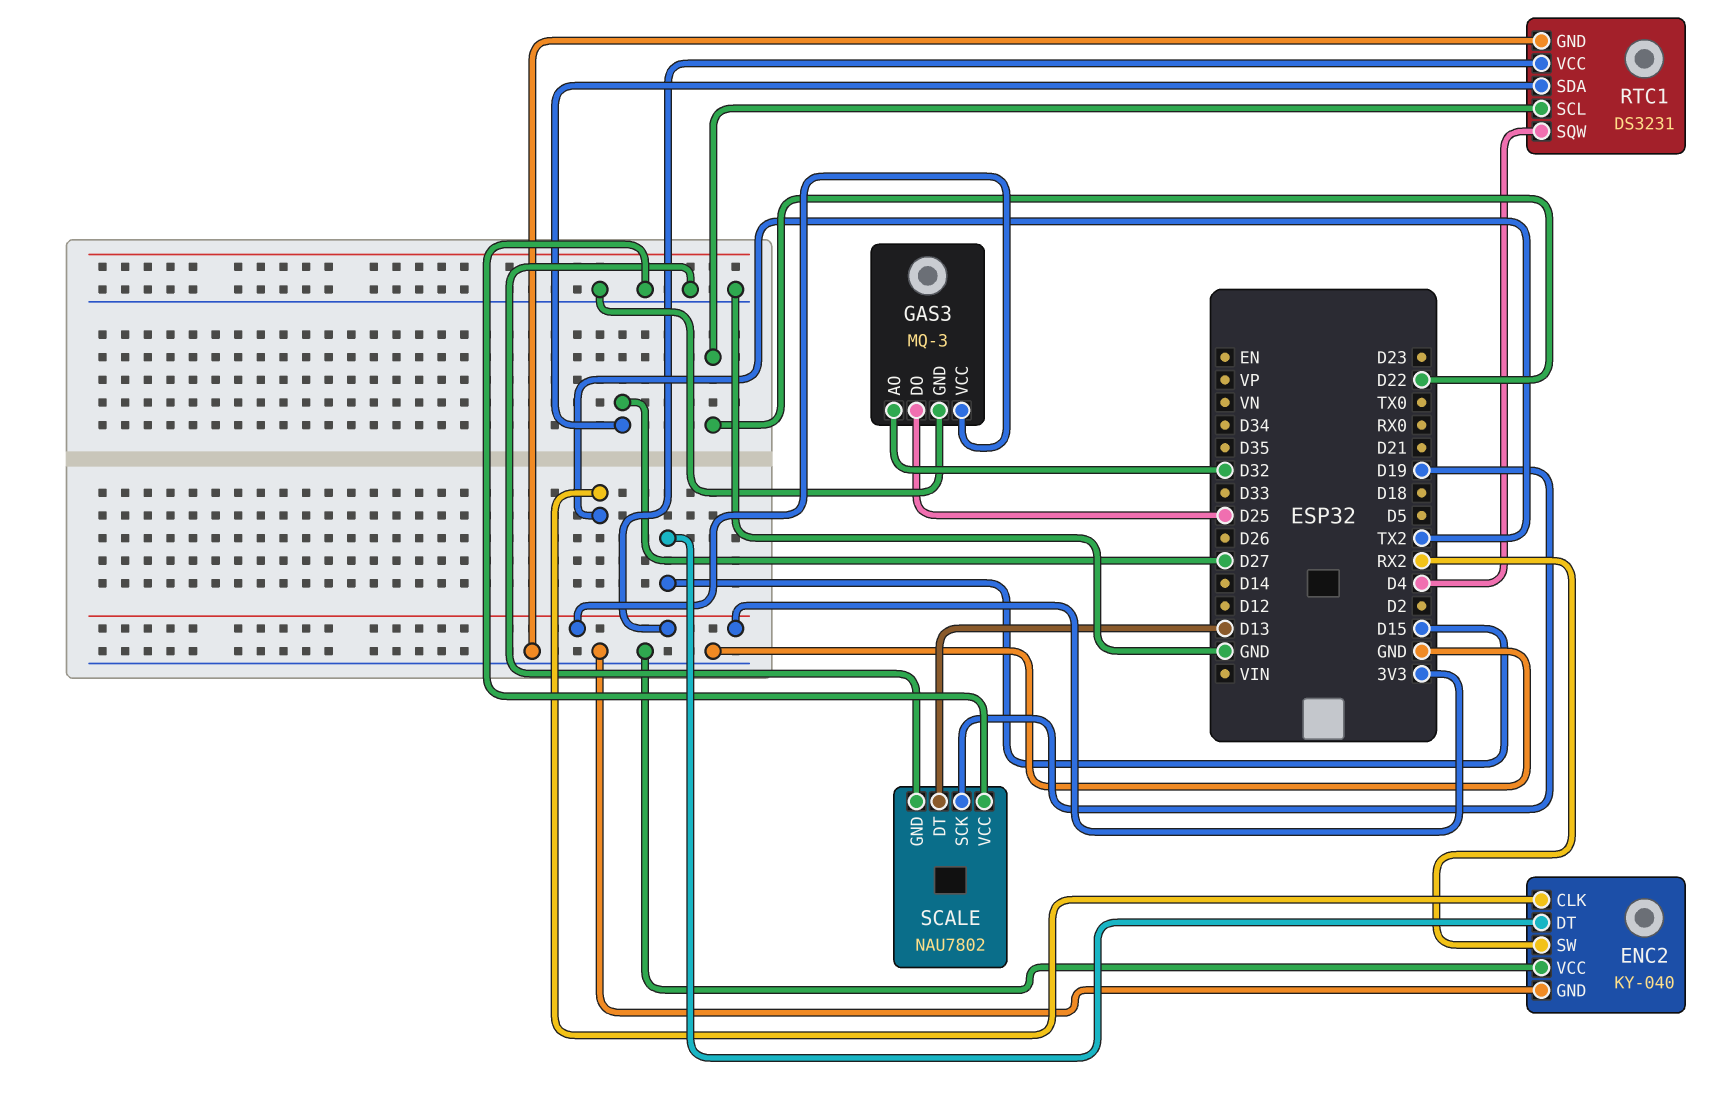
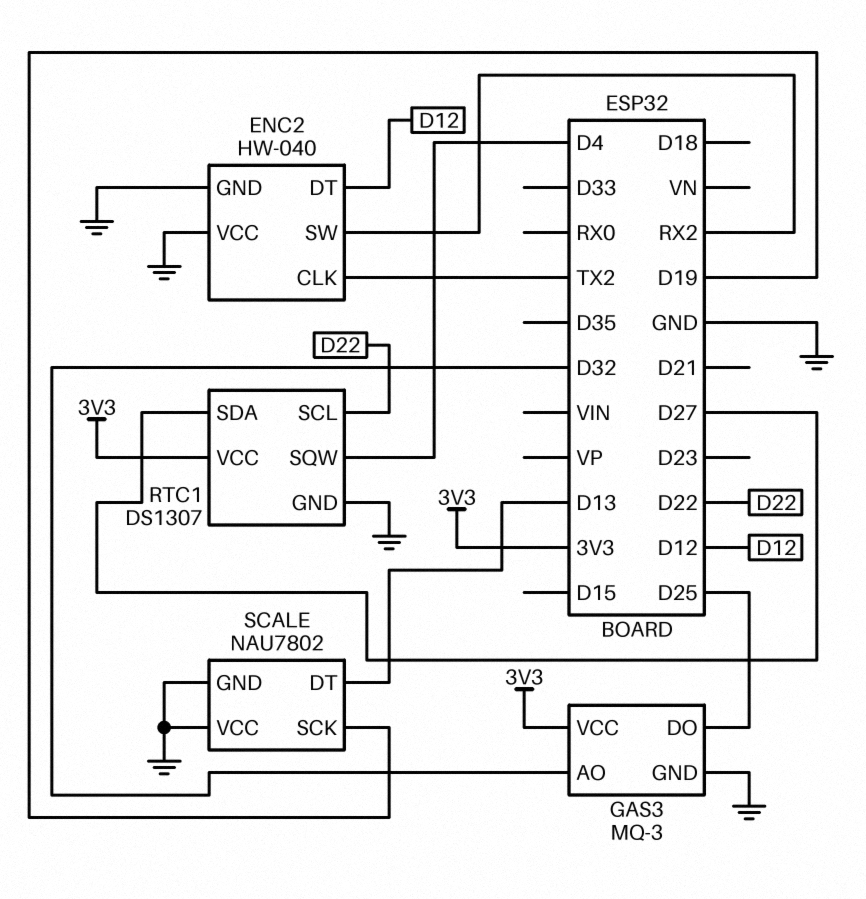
ENC2: KY-040 -> HW-040
ENC2 pin DT: D15 -> D12
RTC1: DS3231 -> DS1307

